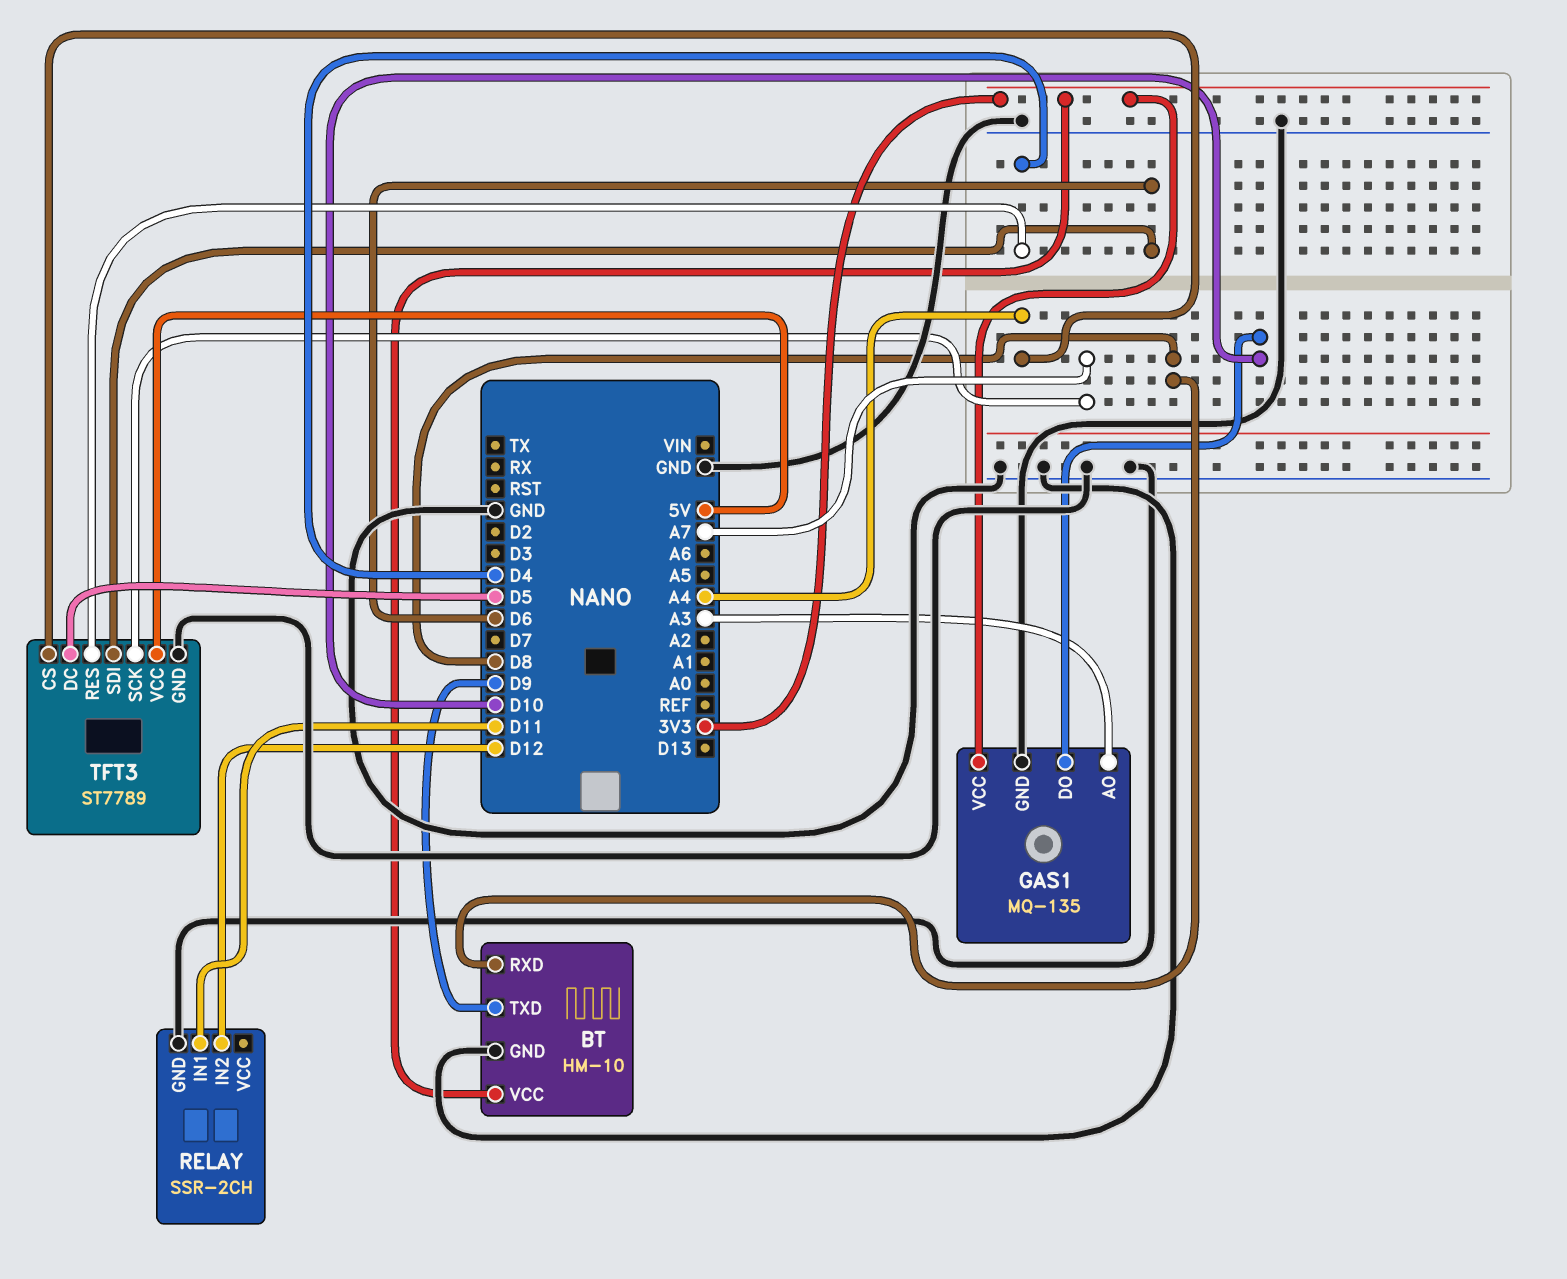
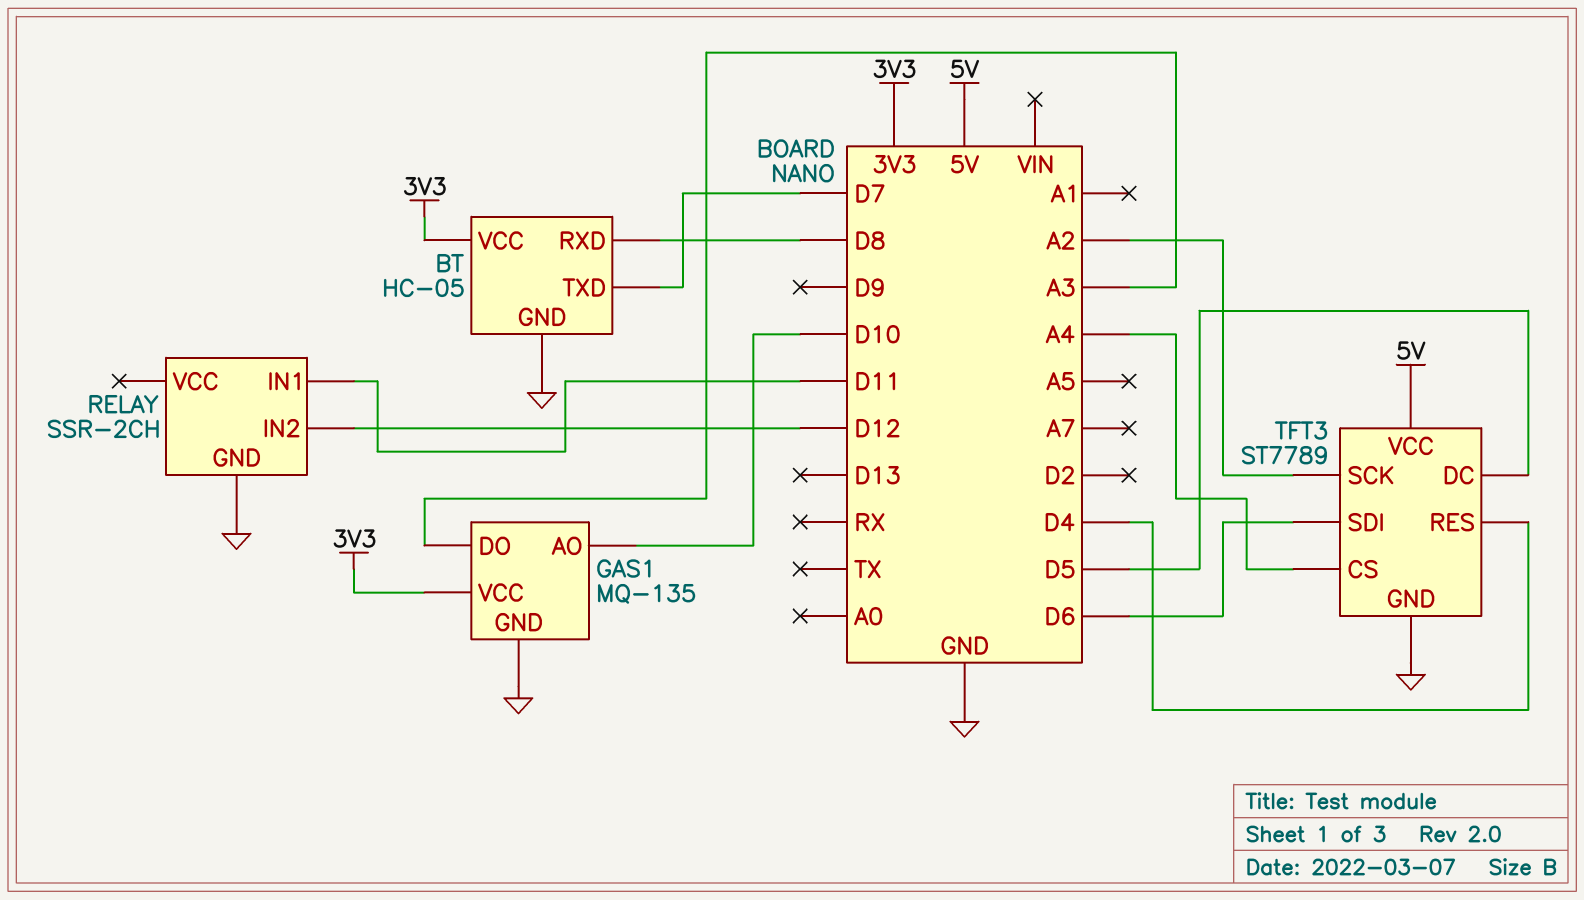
BT: HM-10 -> HC-05
BT pin TXD: D9 -> D7
GAS1 pin AO: A3 -> D10
GAS1 pin DO: D10 -> A3
TFT3 pin SCK: A7 -> A2

